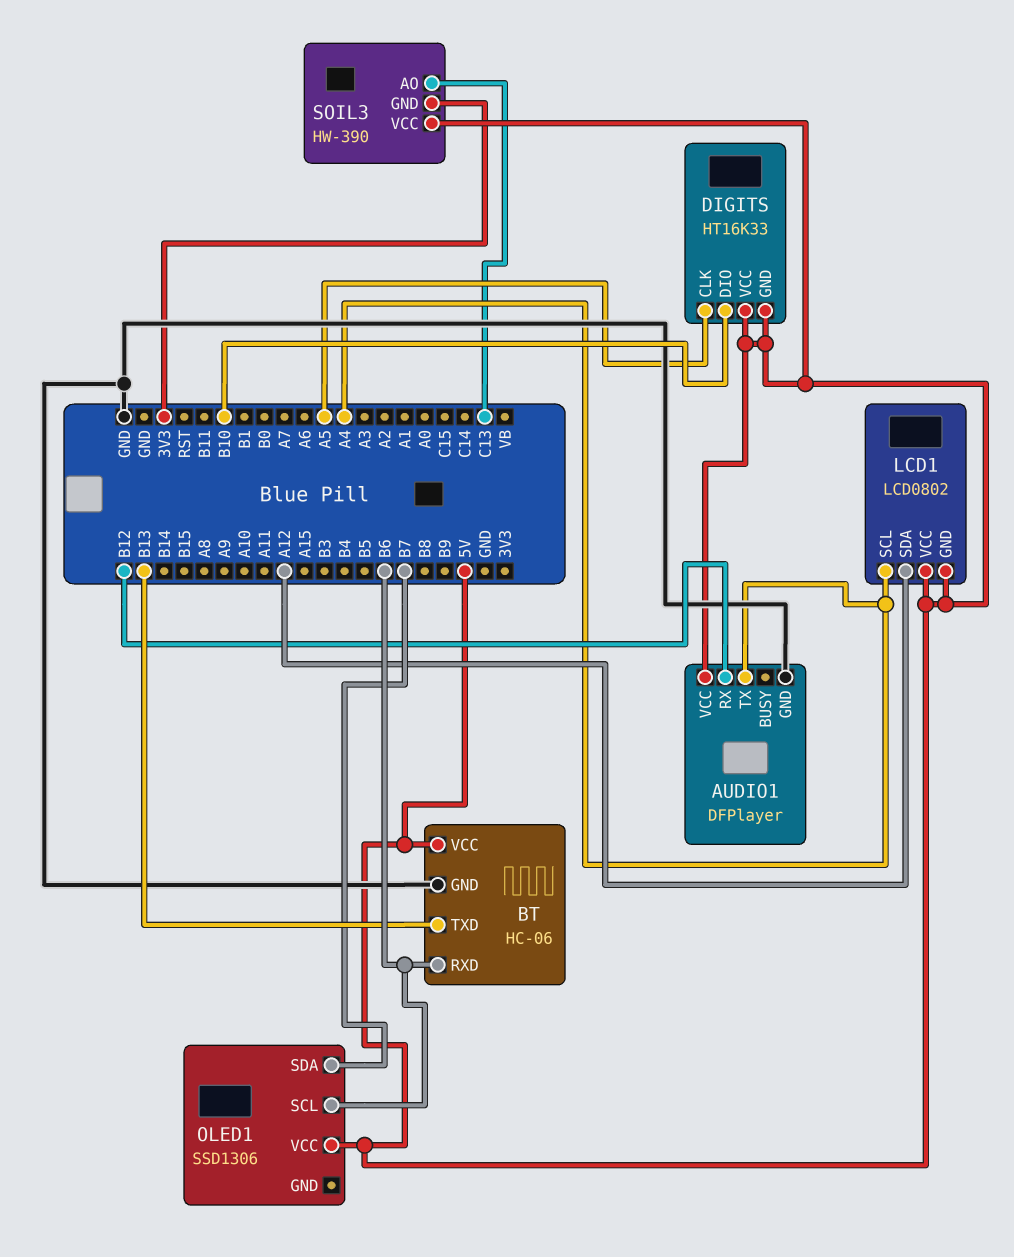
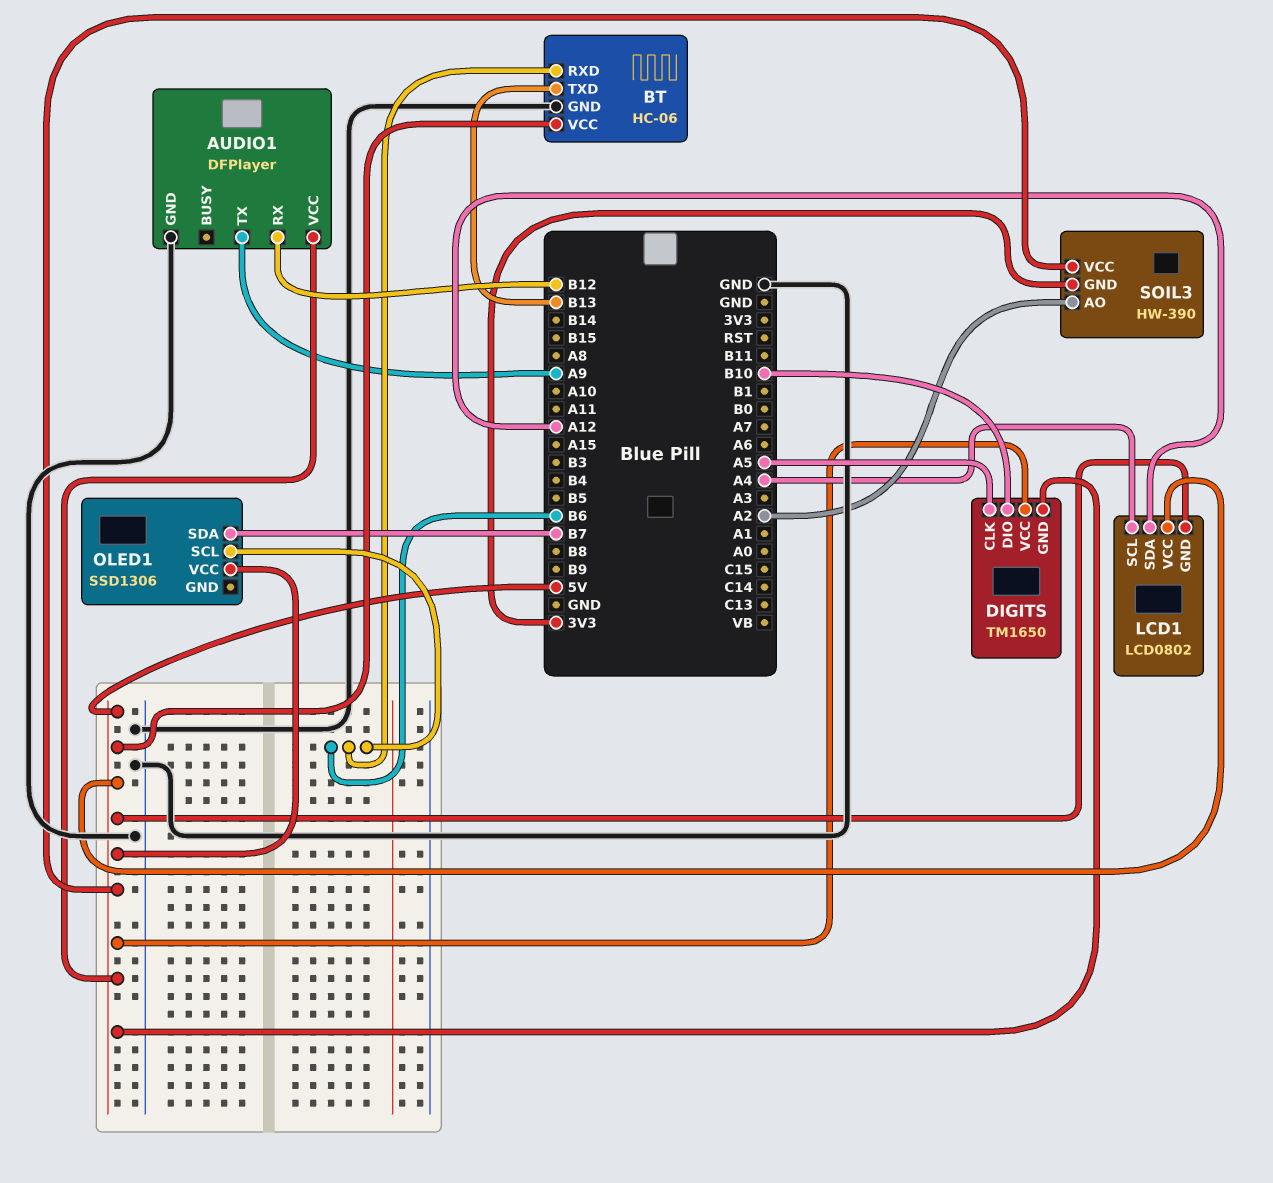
AUDIO1 pin TX: A4 -> A9
DIGITS: HT16K33 -> TM1650
SOIL3 pin AO: C13 -> A2

